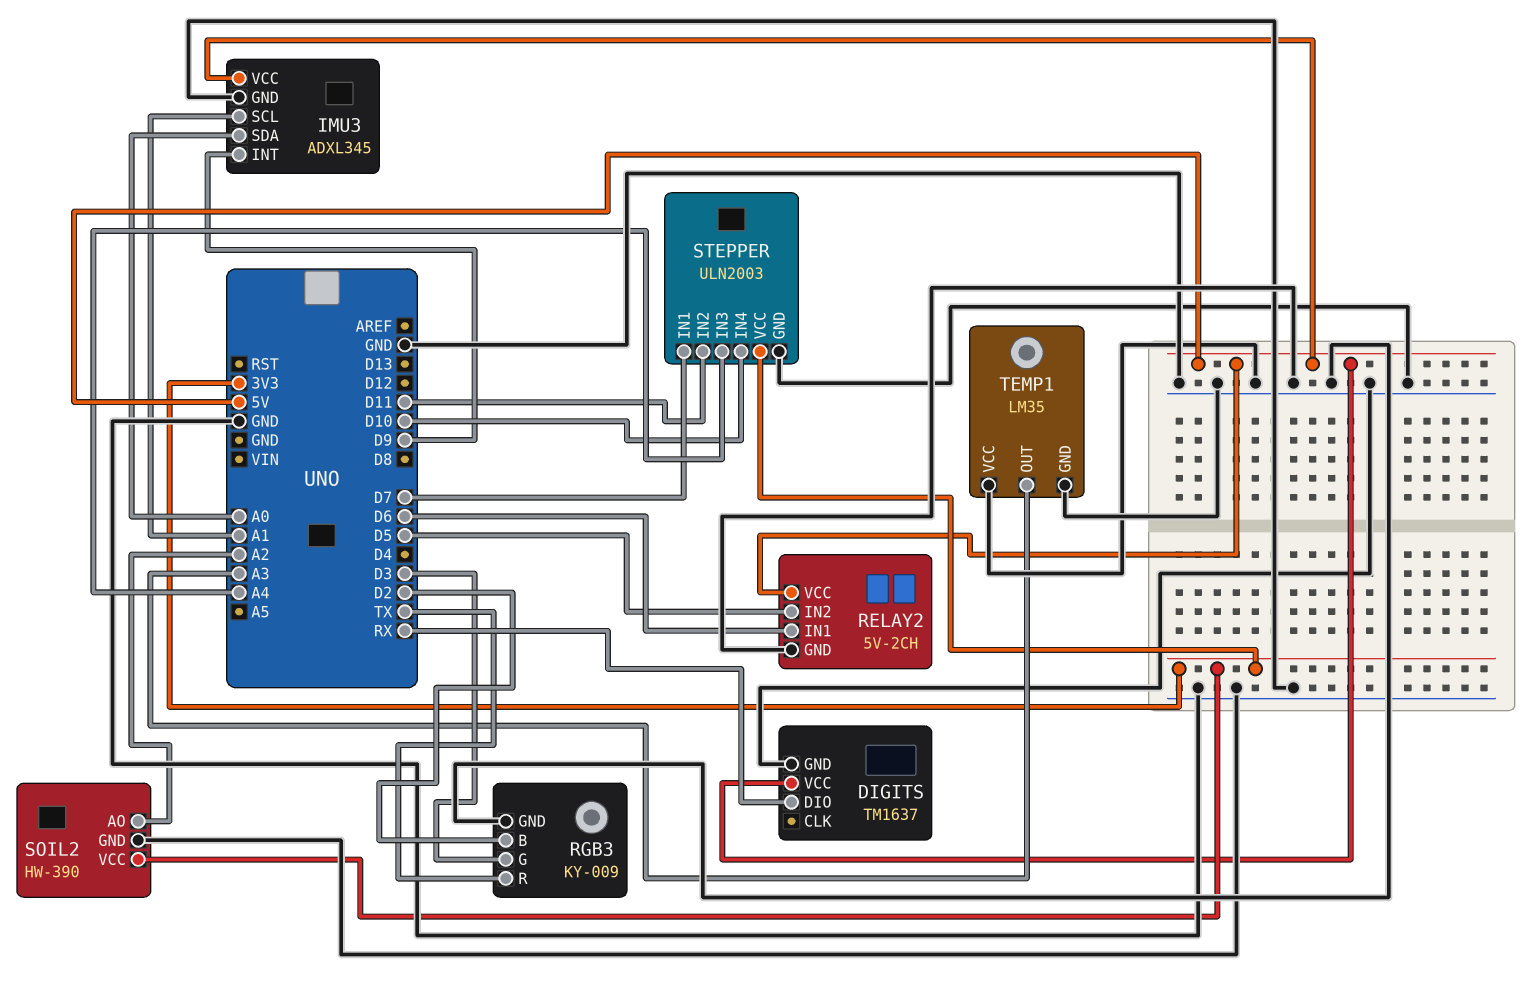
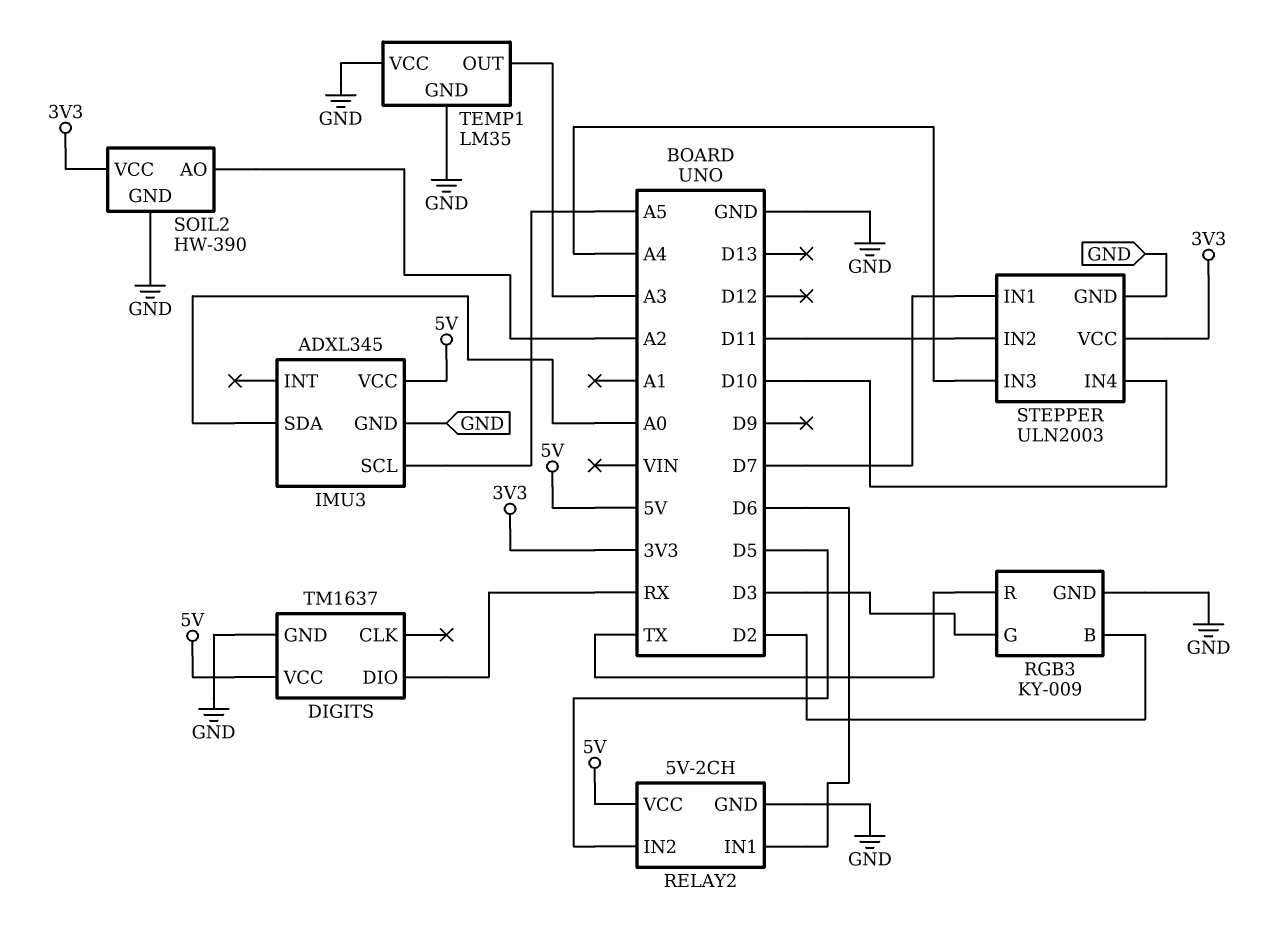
IMU3 pin INT: D9 -> none
IMU3 pin SCL: A1 -> A5

